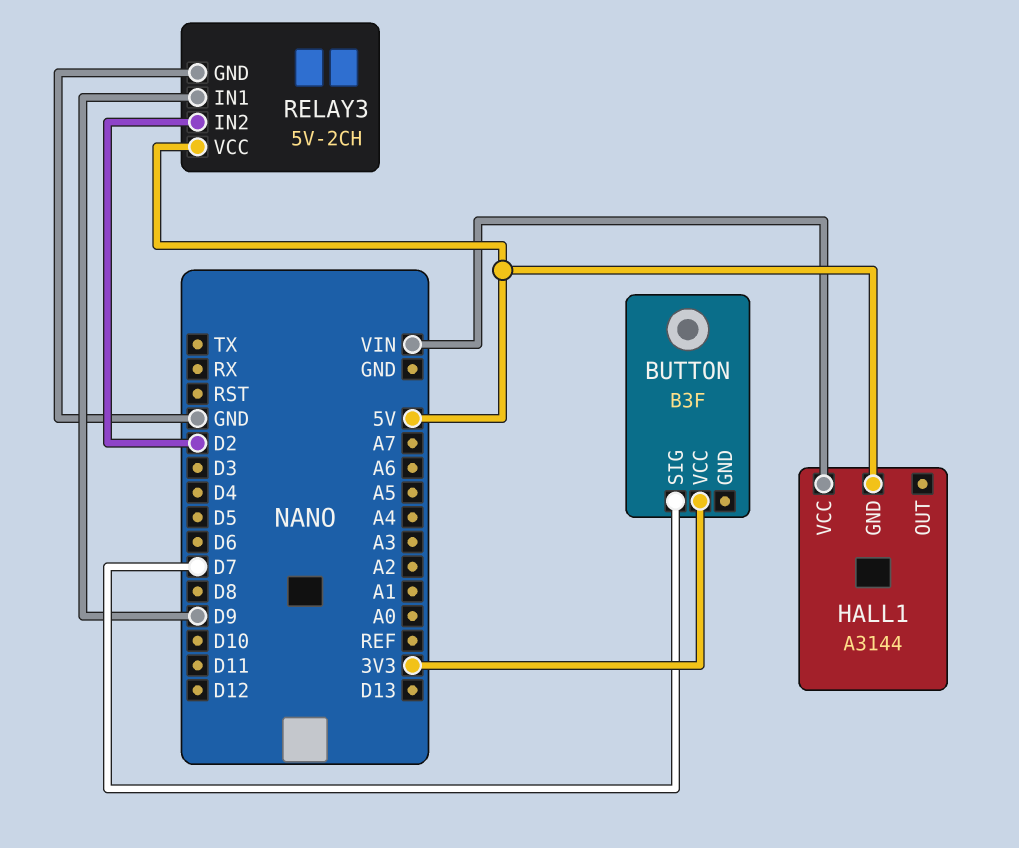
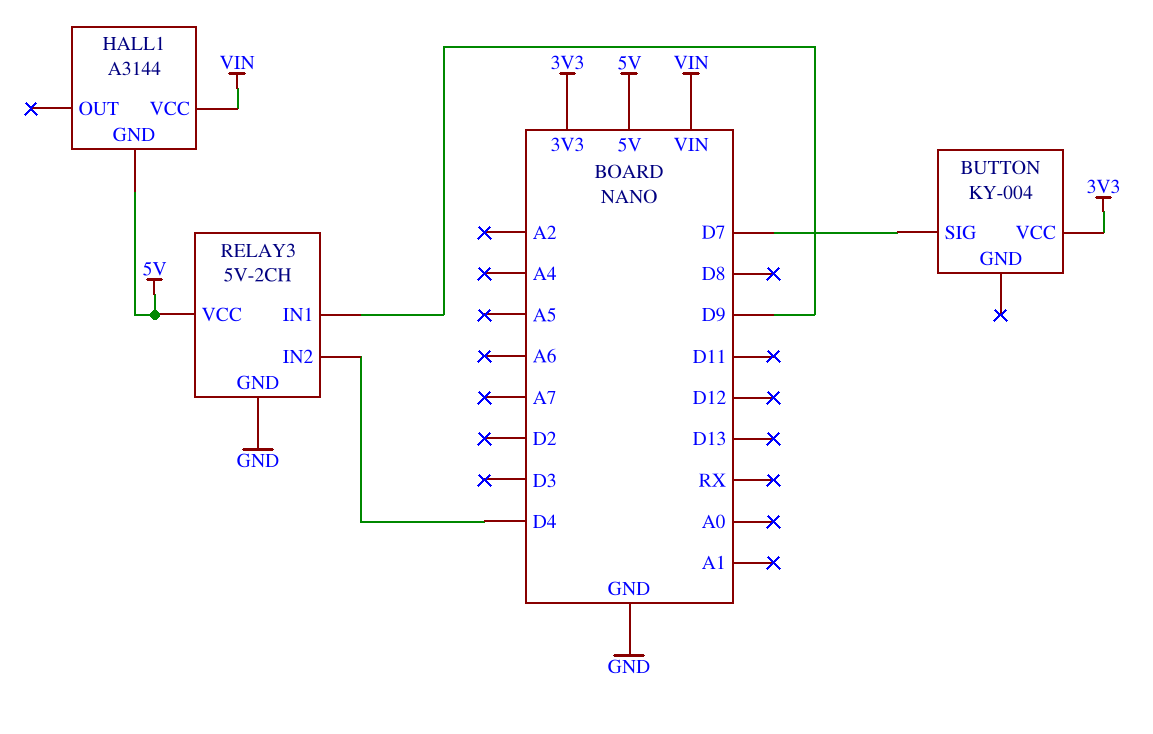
BUTTON: B3F -> KY-004
RELAY3 pin IN2: D2 -> D4

